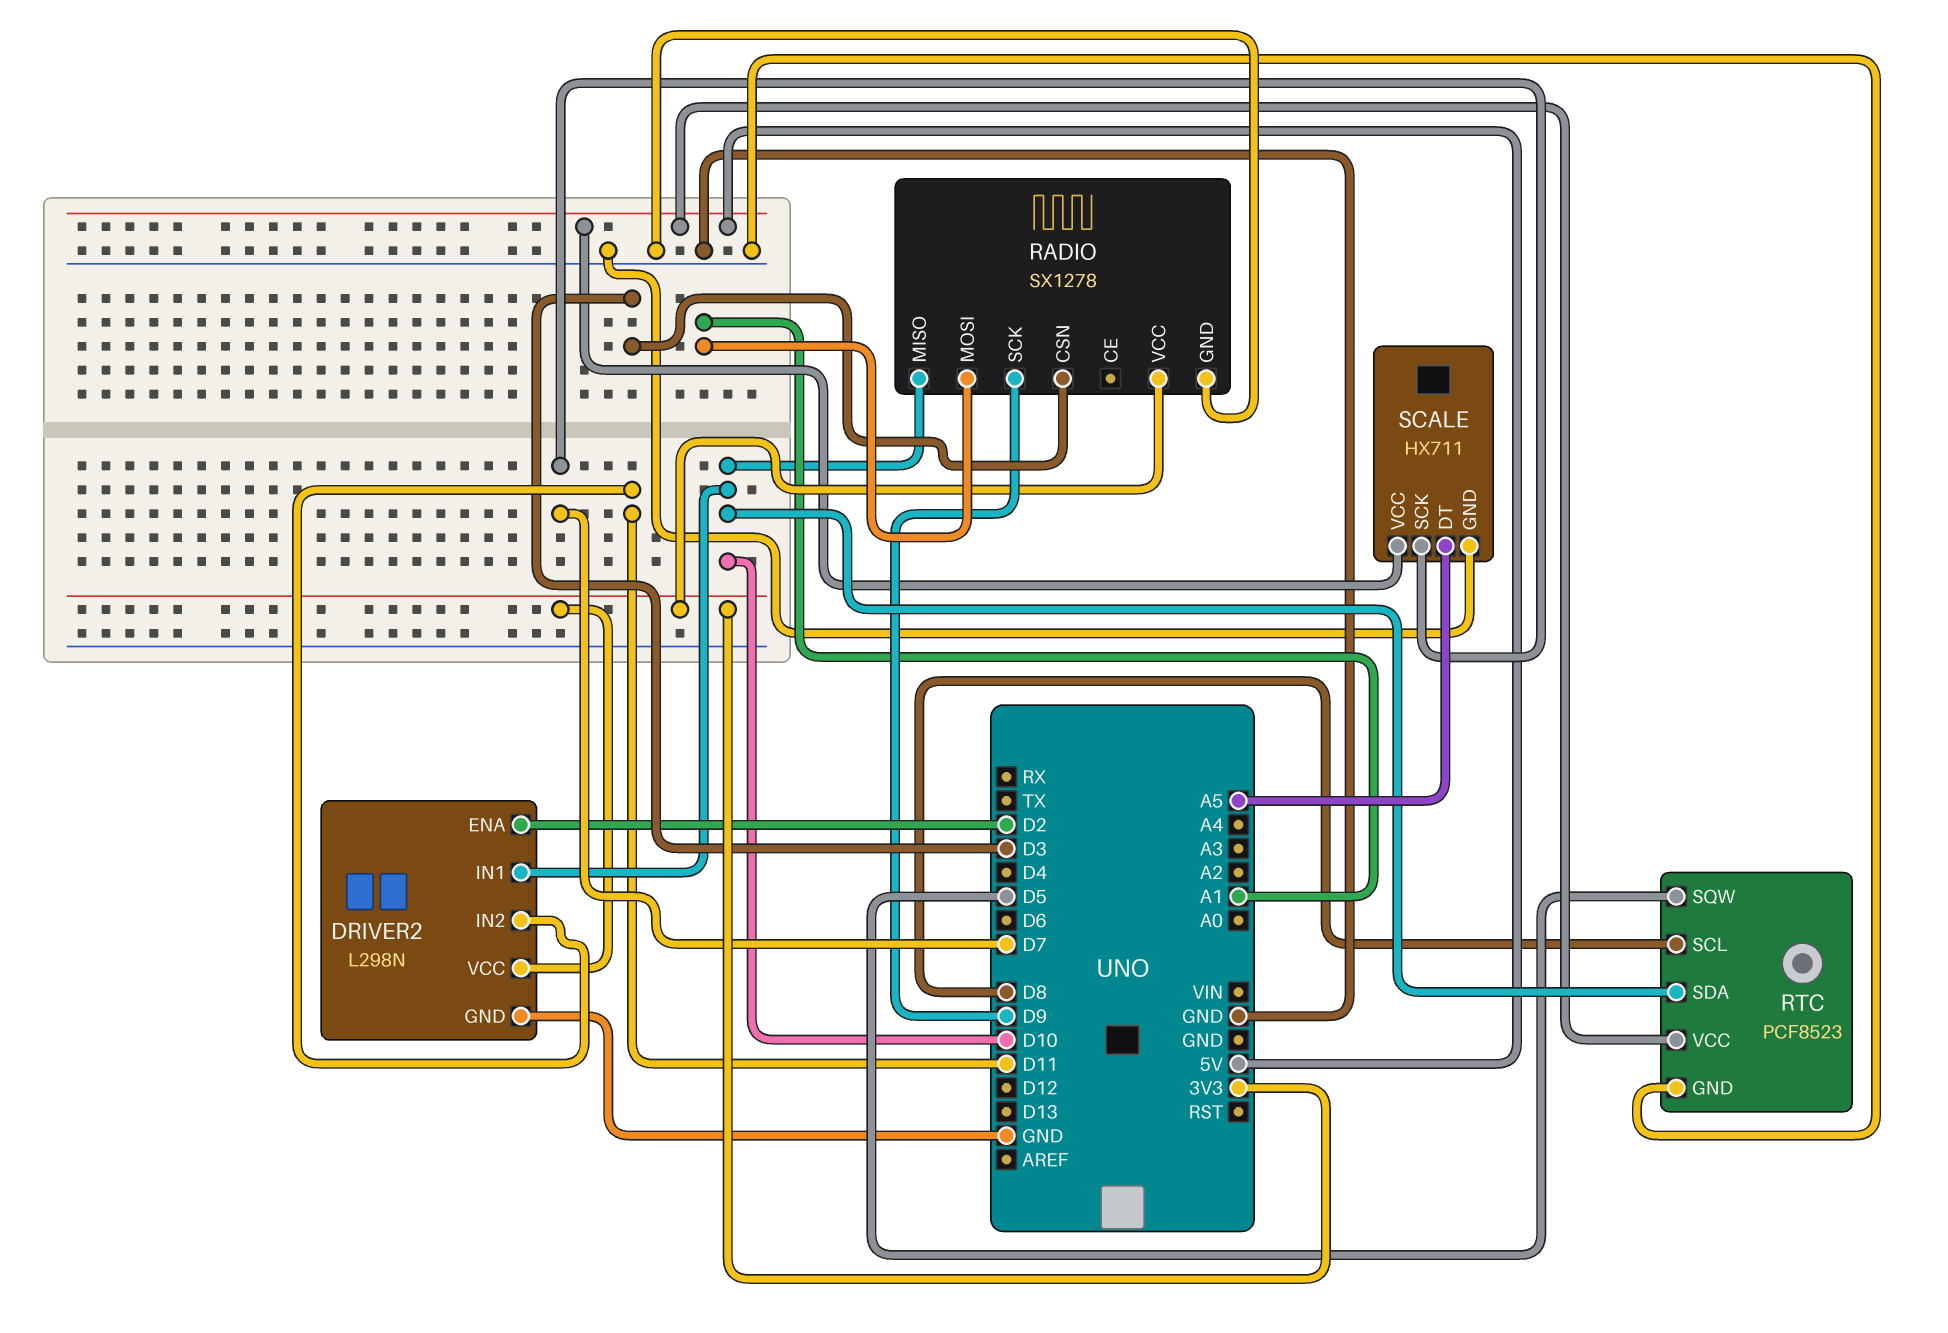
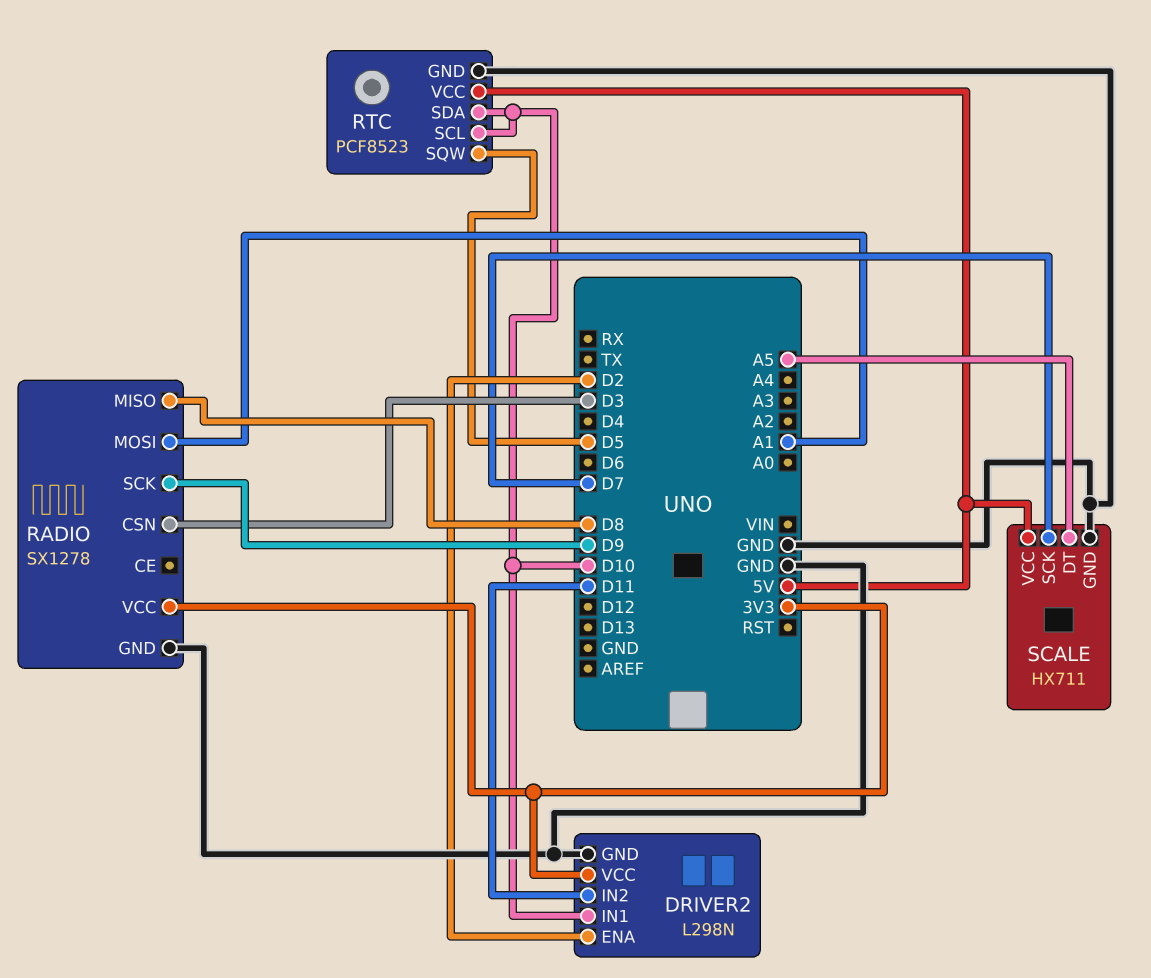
RADIO pin MISO: D10 -> D8
RTC pin SCL: D8 -> D10

